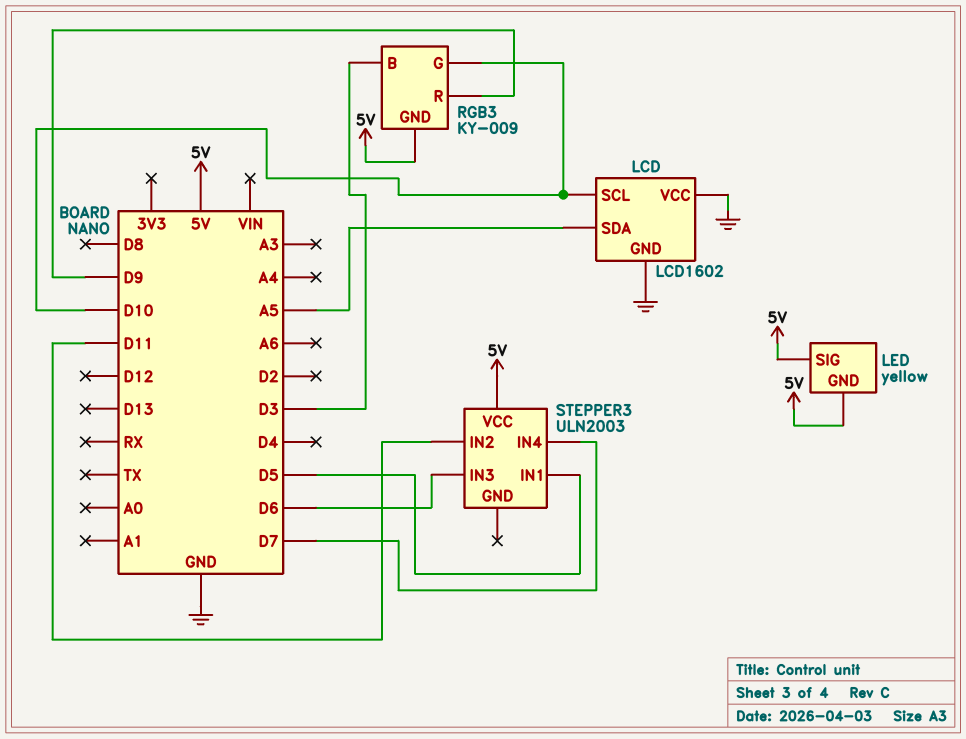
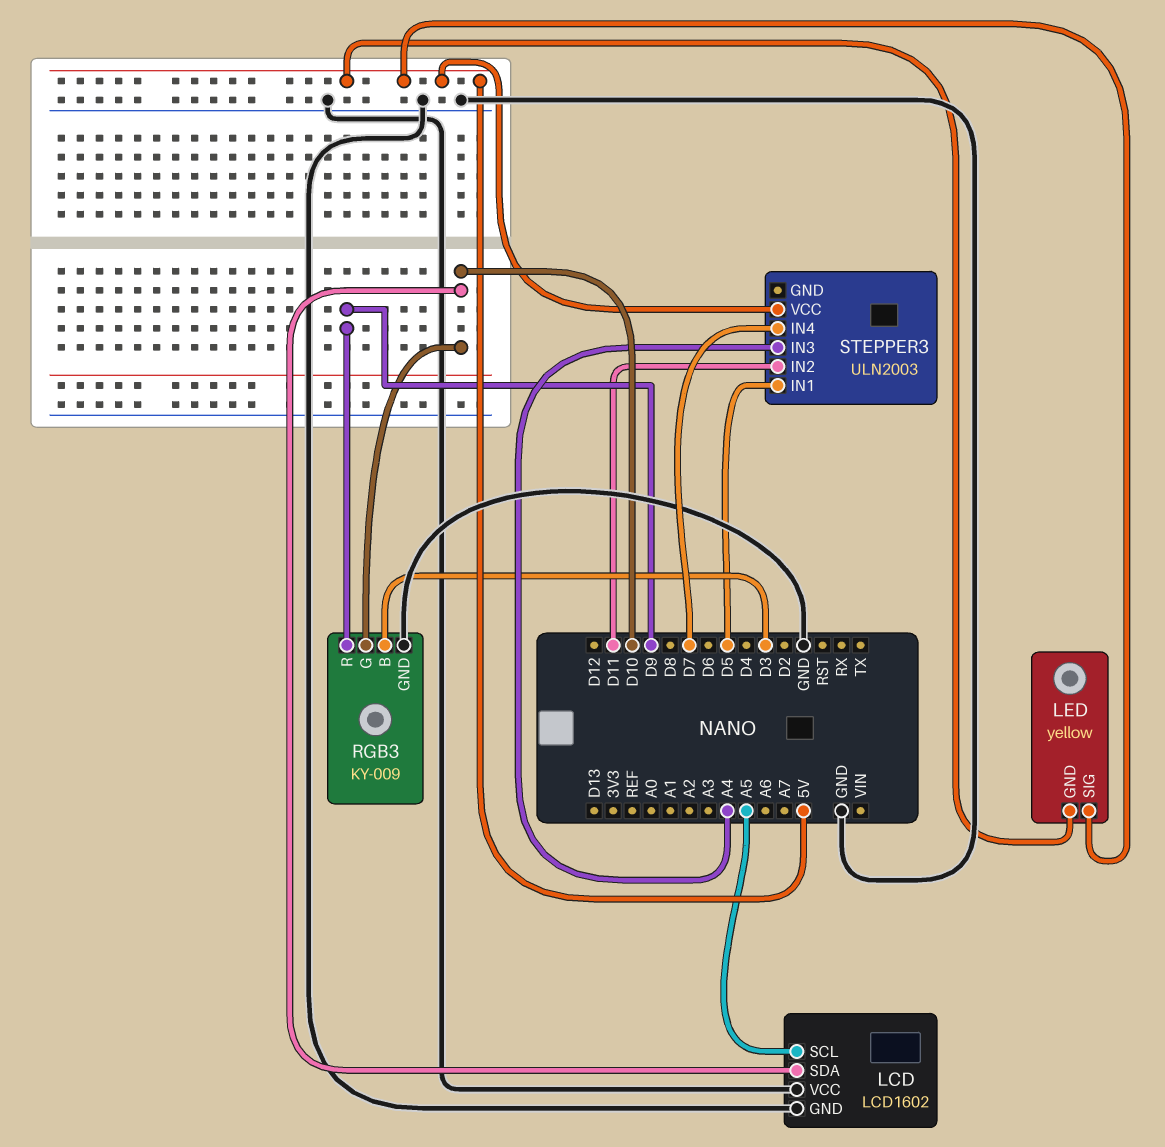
LCD pin SCL: D10 -> A5
LCD pin SDA: A5 -> D10
RGB3 pin GND: 5V -> GND
STEPPER3 pin IN3: D6 -> A4

